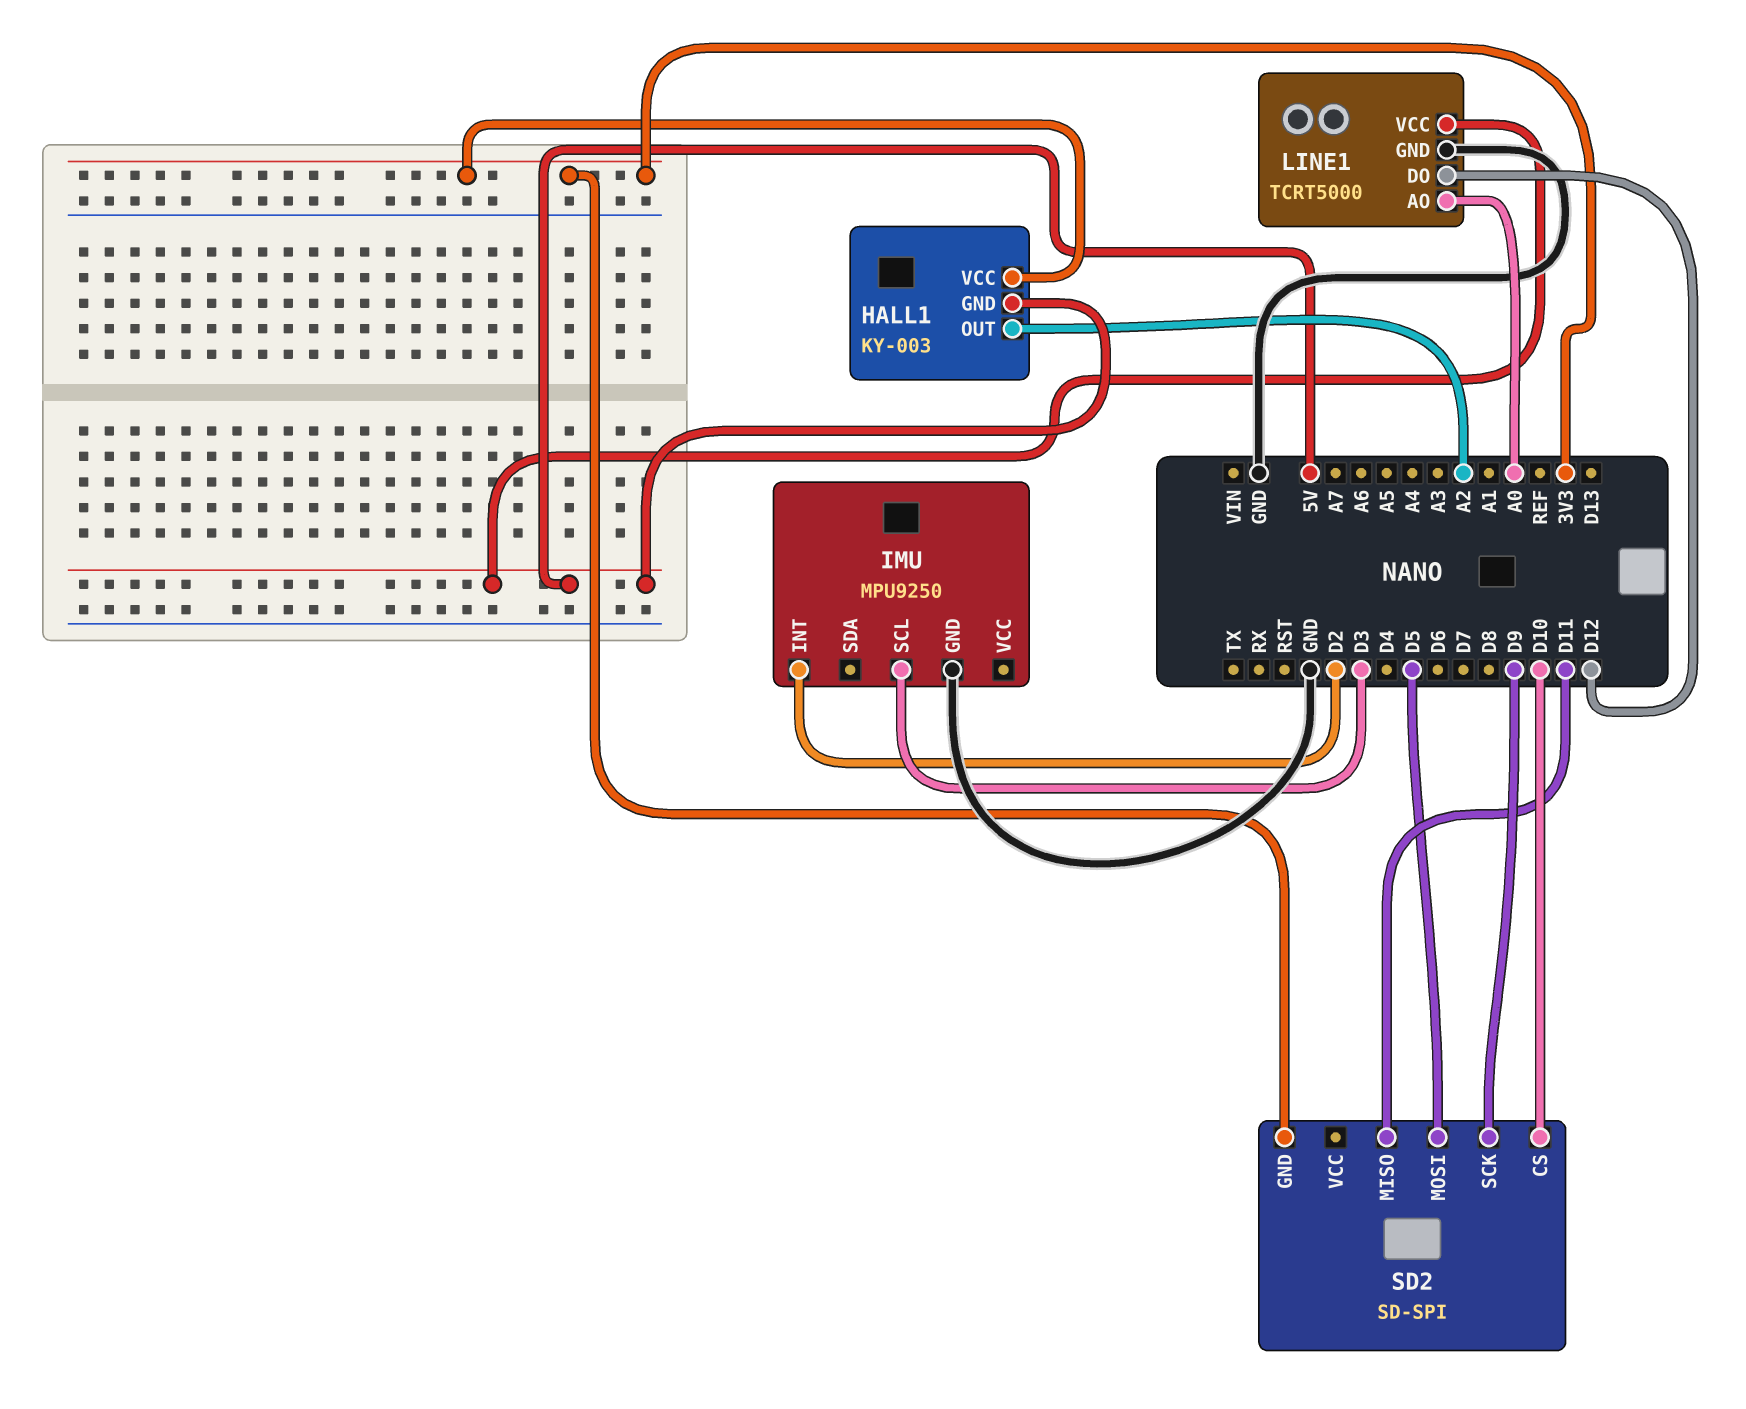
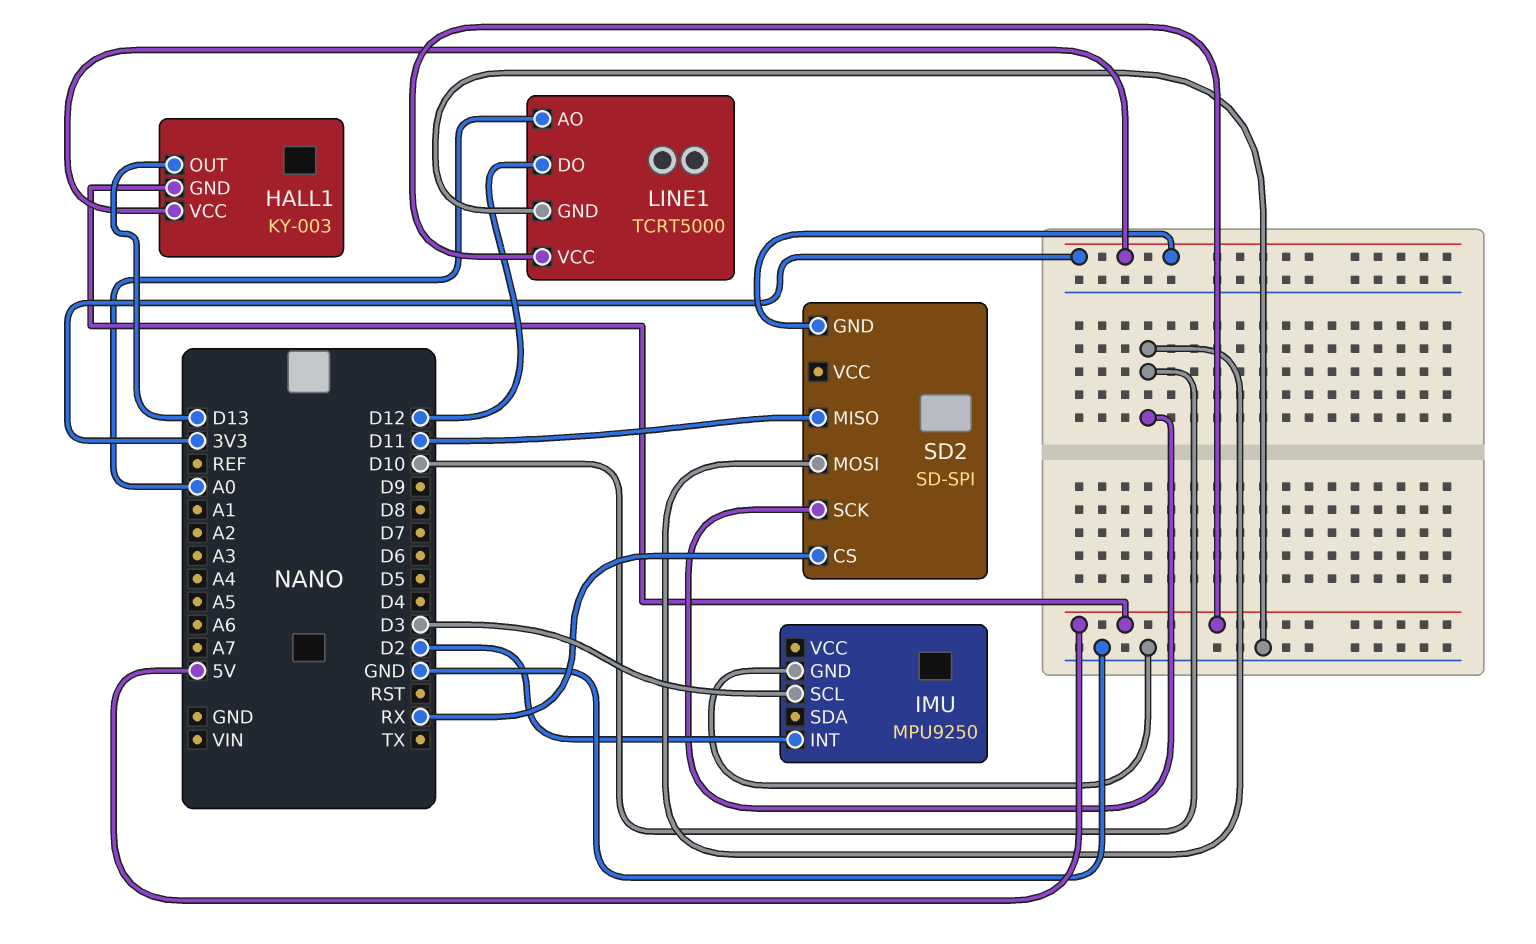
HALL1 pin OUT: A2 -> D13
SD2 pin CS: D10 -> RX
SD2 pin MOSI: D5 -> D10
SD2 pin SCK: D9 -> D10

